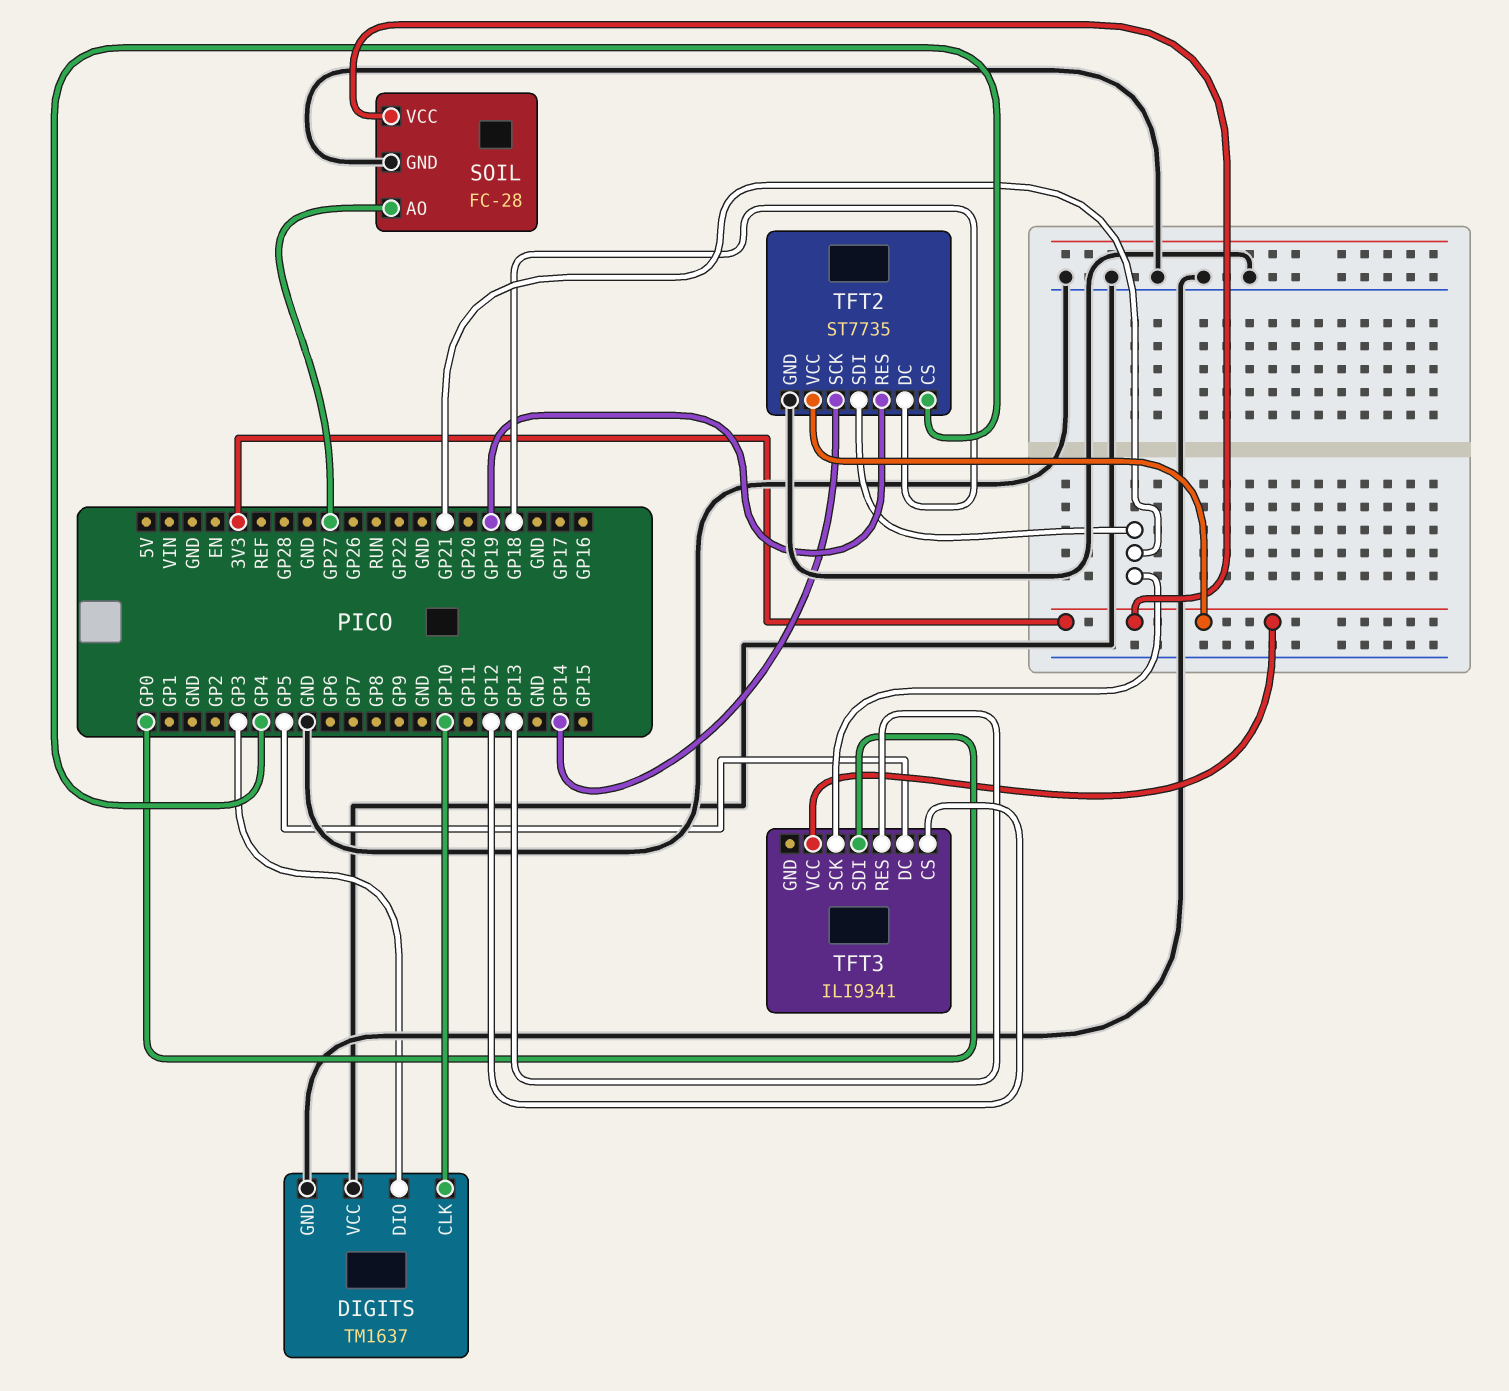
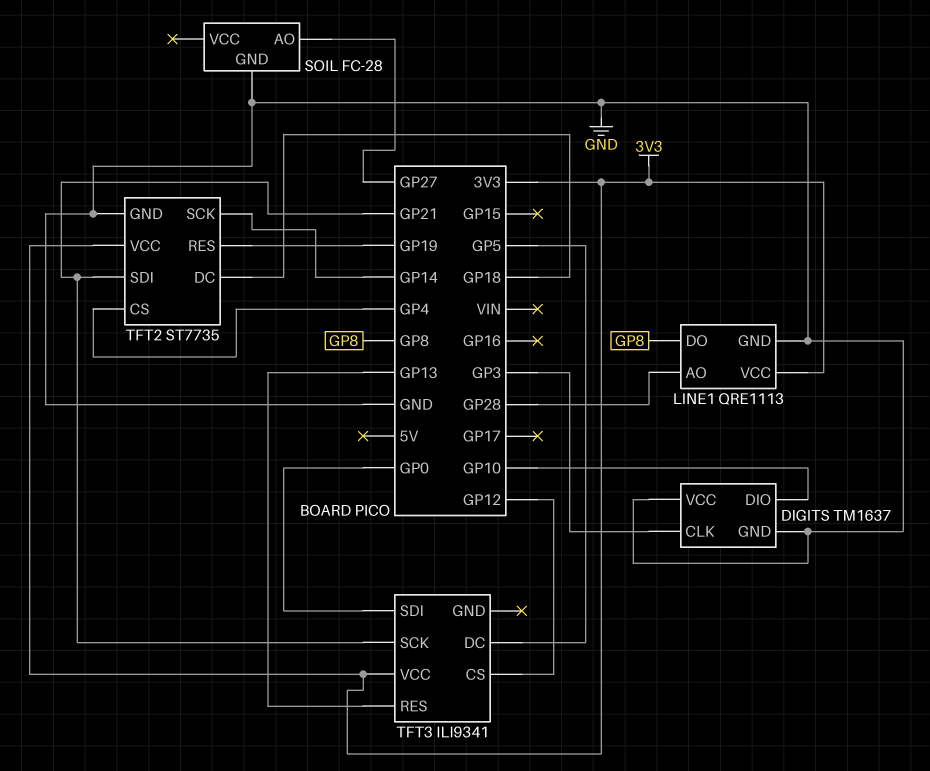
DIGITS pin CLK: GP10 -> GP3
DIGITS pin DIO: GP3 -> GP10
LINE1: none -> QRE1113
LINE1 pin AO: none -> GP28
LINE1 pin DO: none -> GP8
LINE1 pin GND: none -> GND
LINE1 pin VCC: none -> 3V3
SOIL pin VCC: 3V3 -> none

